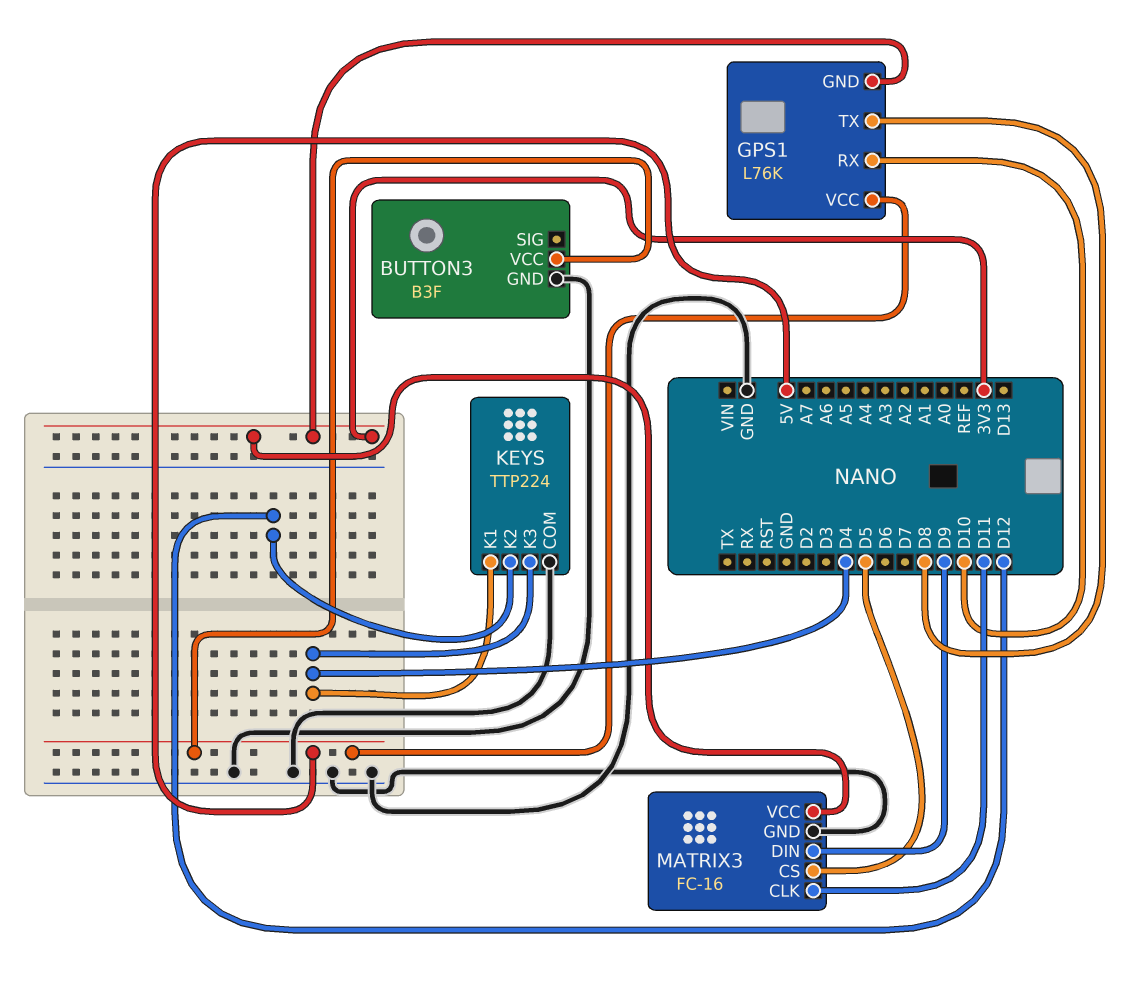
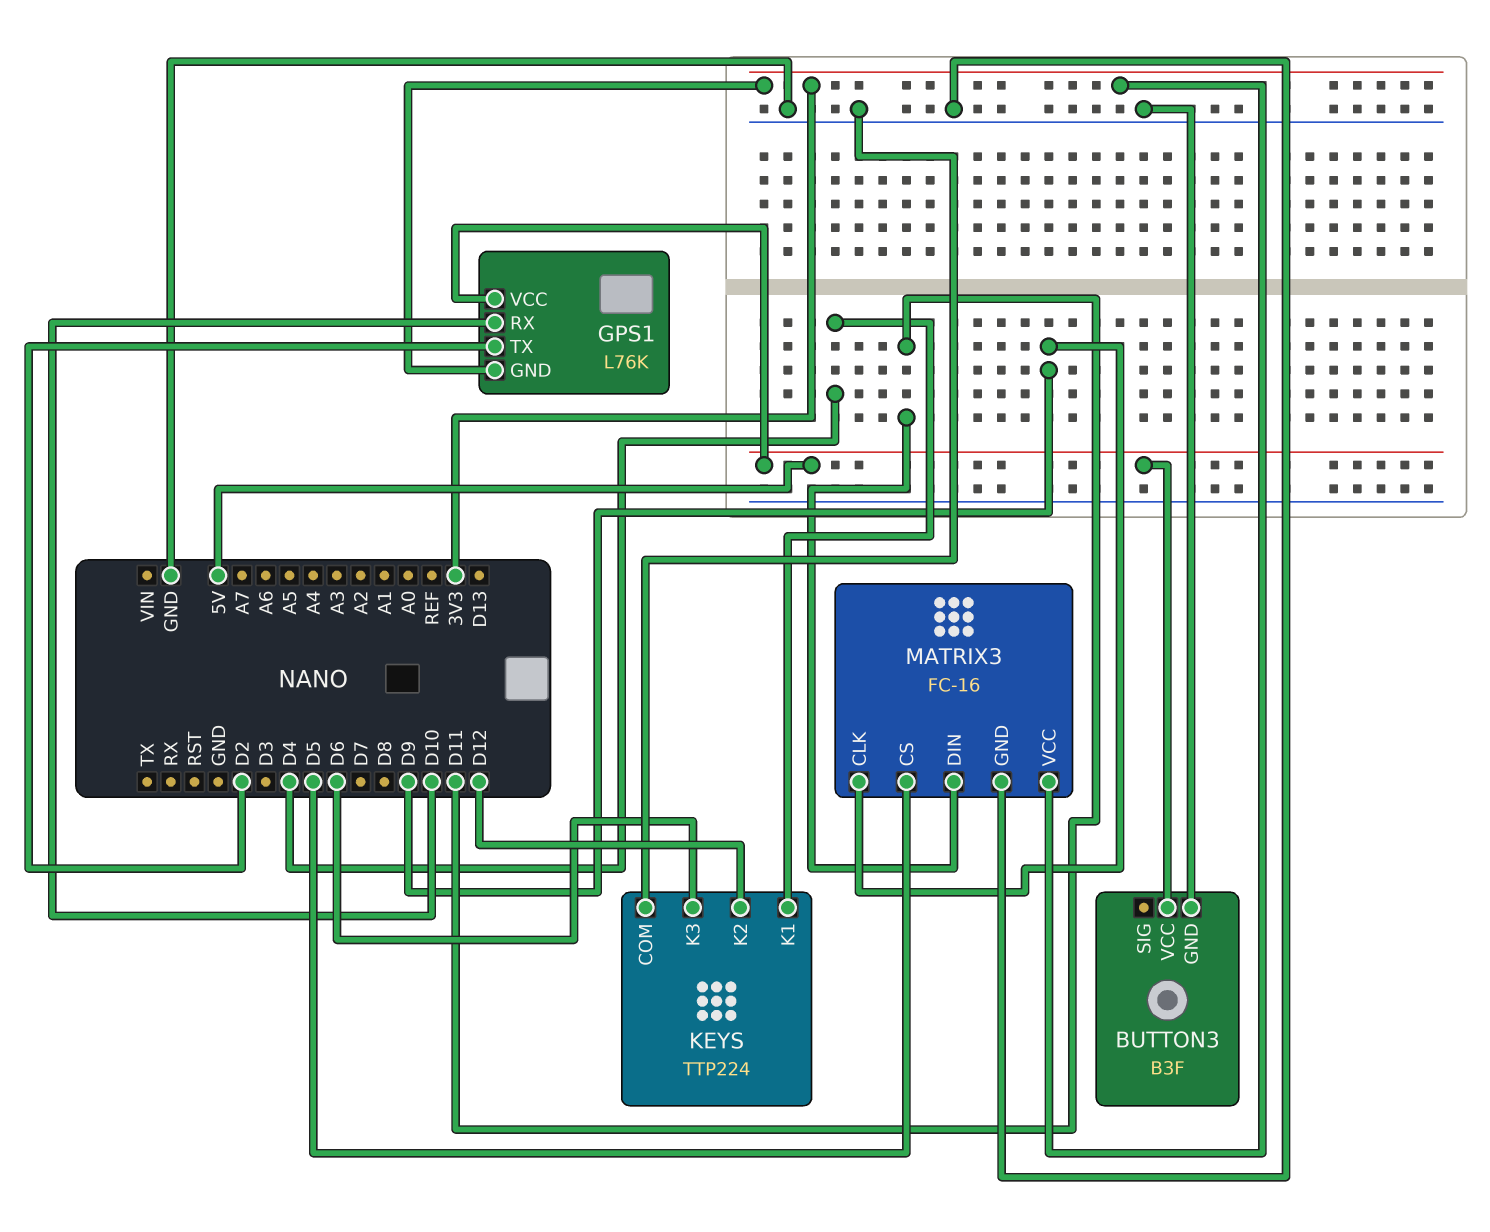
GPS1 pin TX: D8 -> D2
KEYS pin K3: D4 -> D6
MATRIX3 pin CLK: D11 -> D9
MATRIX3 pin DIN: D9 -> D11

